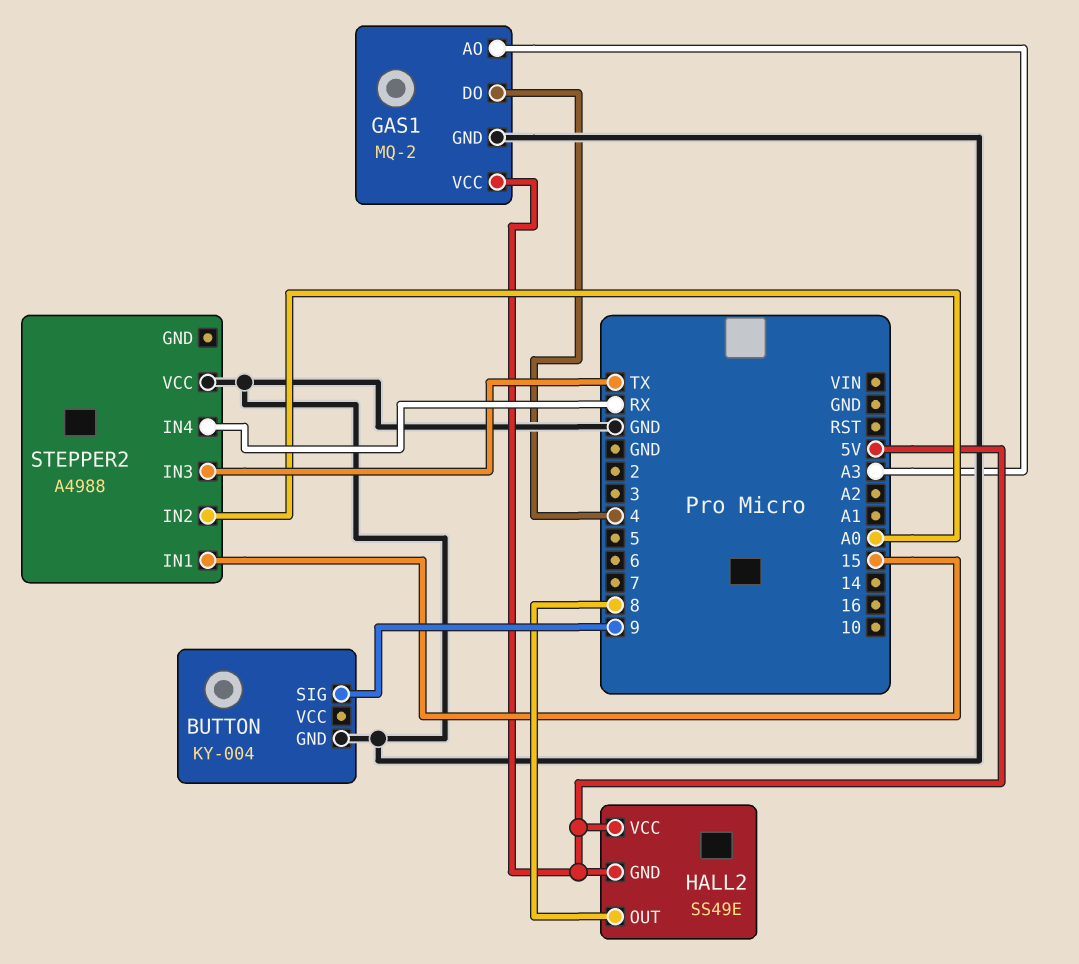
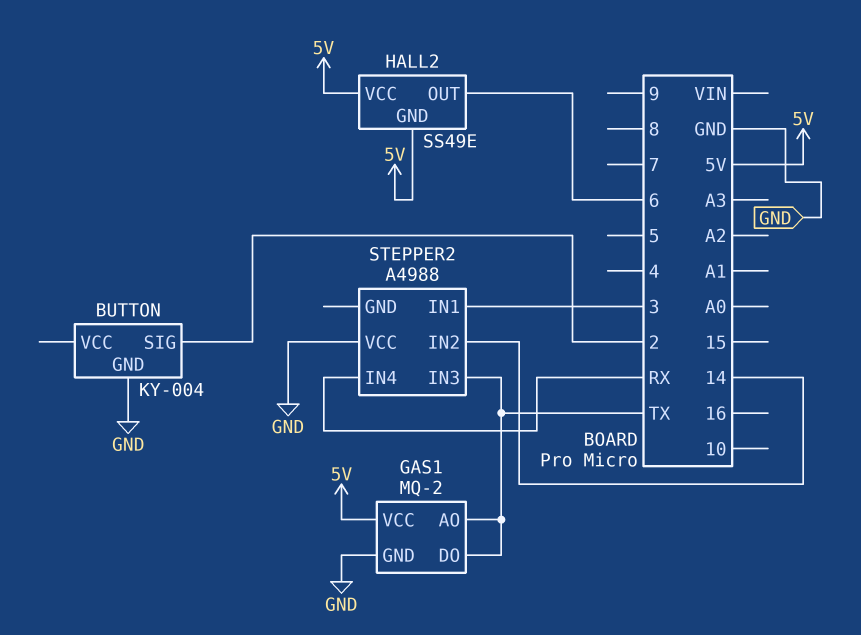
BUTTON pin SIG: 9 -> 2
GAS1 pin AO: A3 -> TX
GAS1 pin DO: 4 -> TX
HALL2 pin OUT: 8 -> 6
STEPPER2 pin IN1: 15 -> 3
STEPPER2 pin IN2: A0 -> 14

